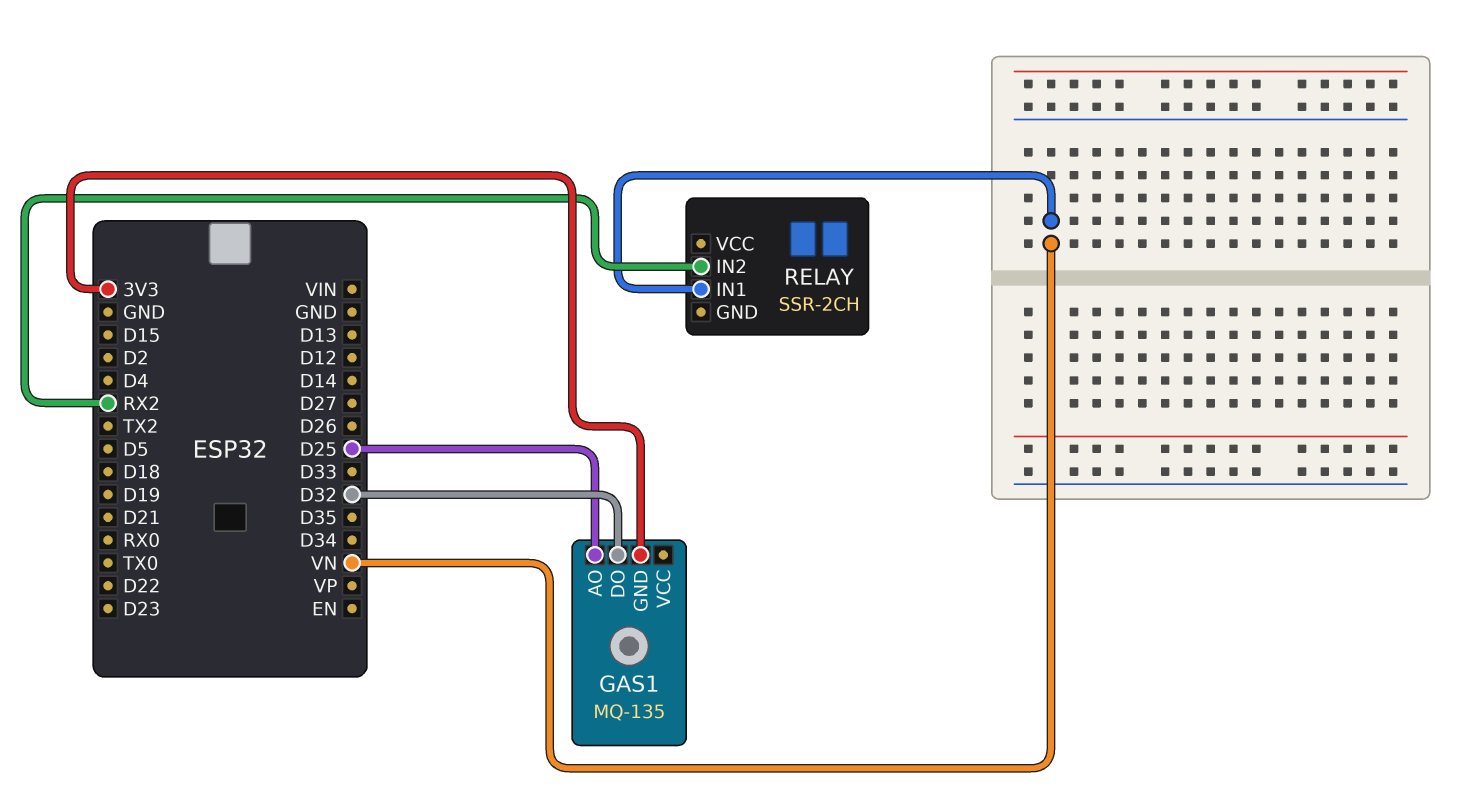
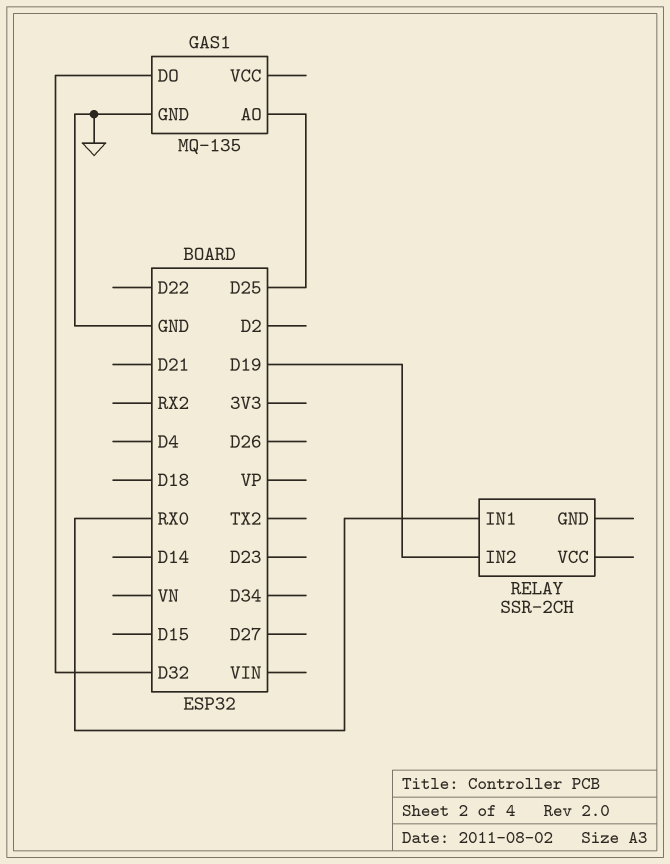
GAS1 pin GND: 3V3 -> GND
RELAY pin IN1: VN -> RX0
RELAY pin IN2: RX2 -> D19

